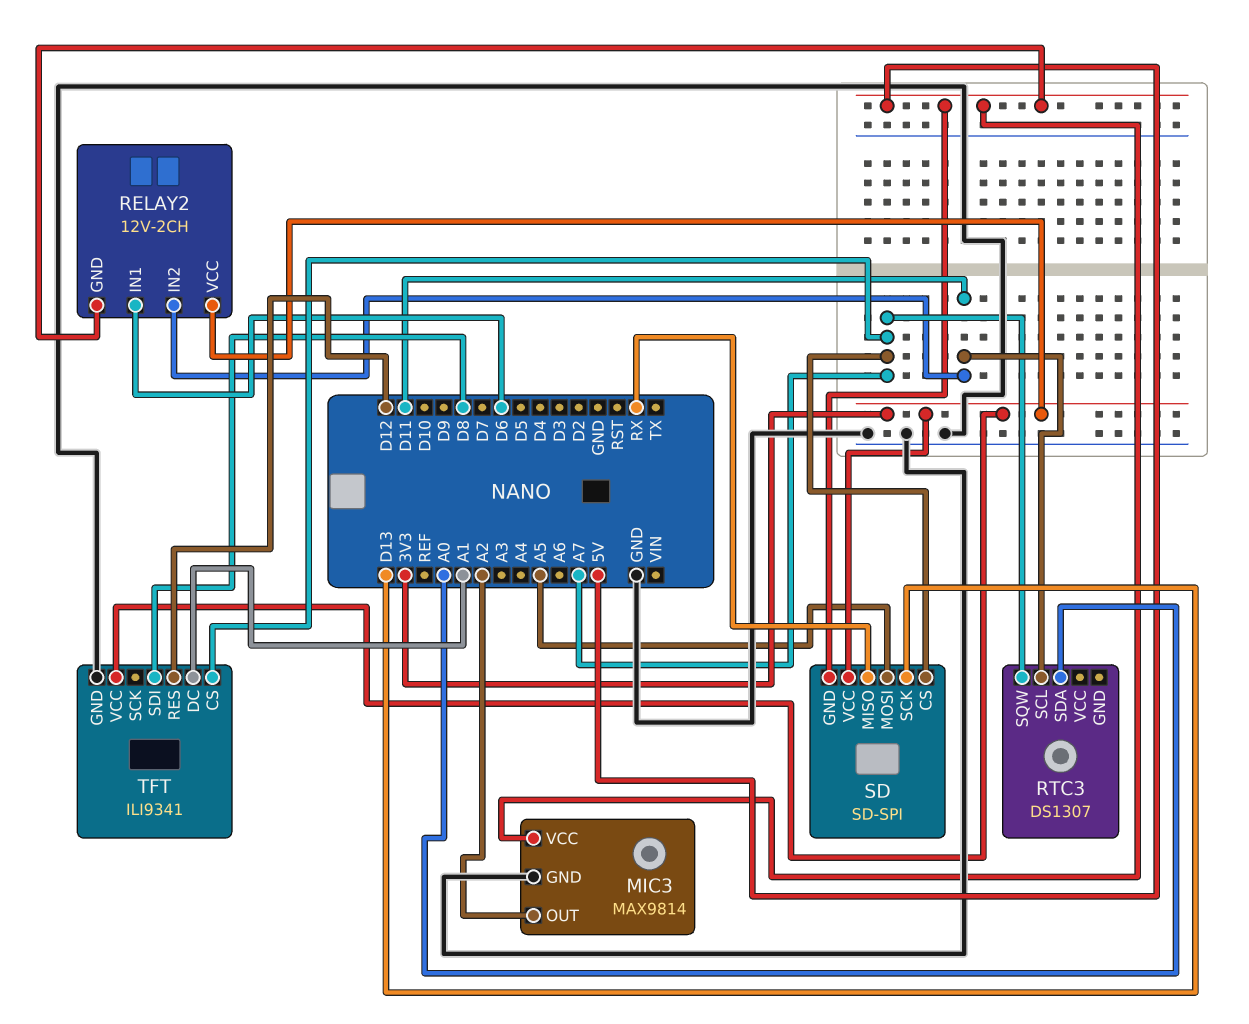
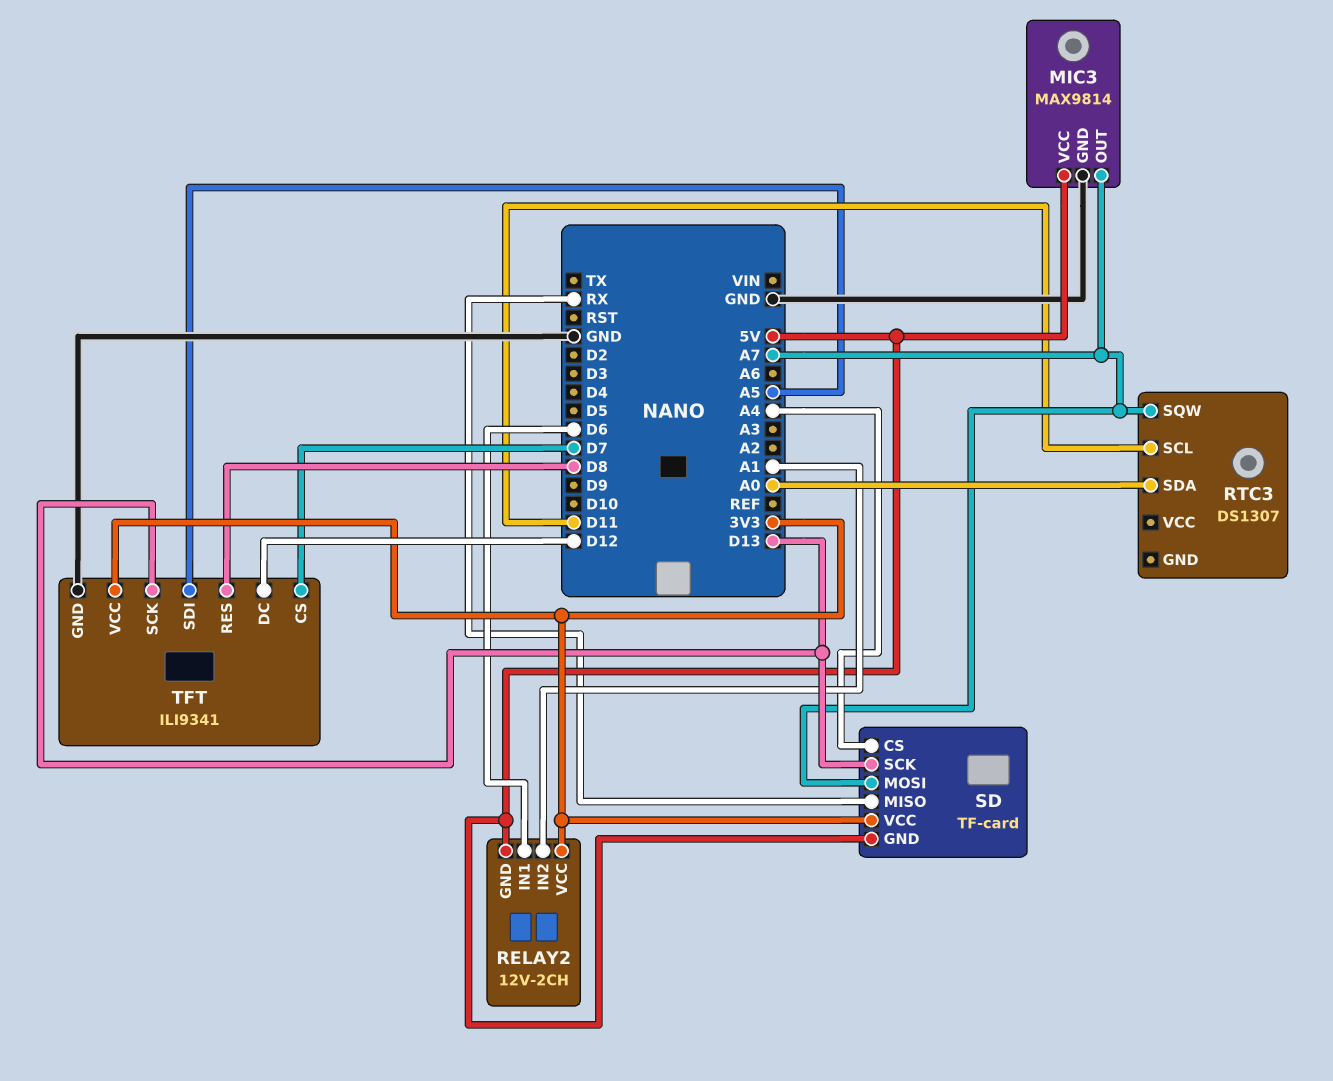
MIC3 pin OUT: A2 -> A7
RELAY2 pin IN2: D11 -> A1
SD: SD-SPI -> TF-card
SD pin CS: A7 -> A4
SD pin MOSI: A5 -> A7
TFT pin CS: A7 -> D7
TFT pin DC: A1 -> D12
TFT pin RES: D12 -> D8
TFT pin SCK: none -> D13
TFT pin SDI: D8 -> A5

